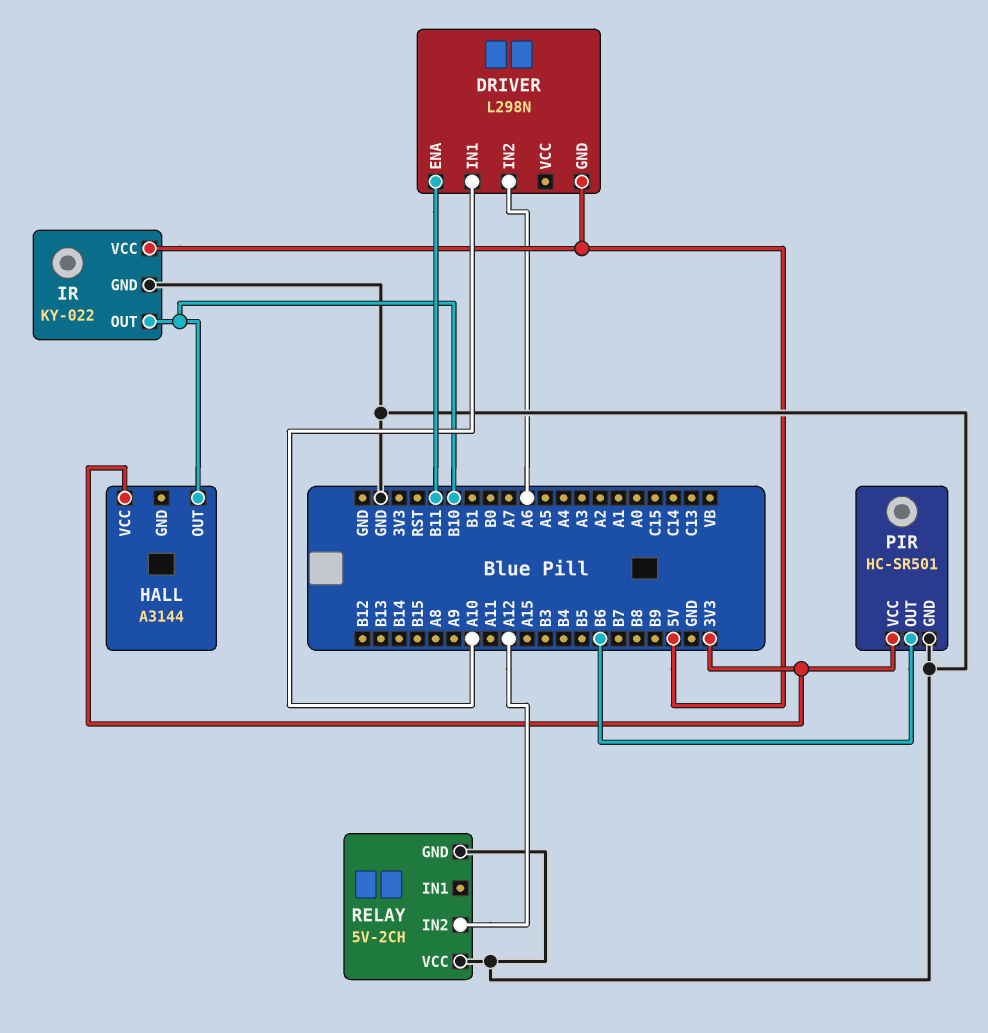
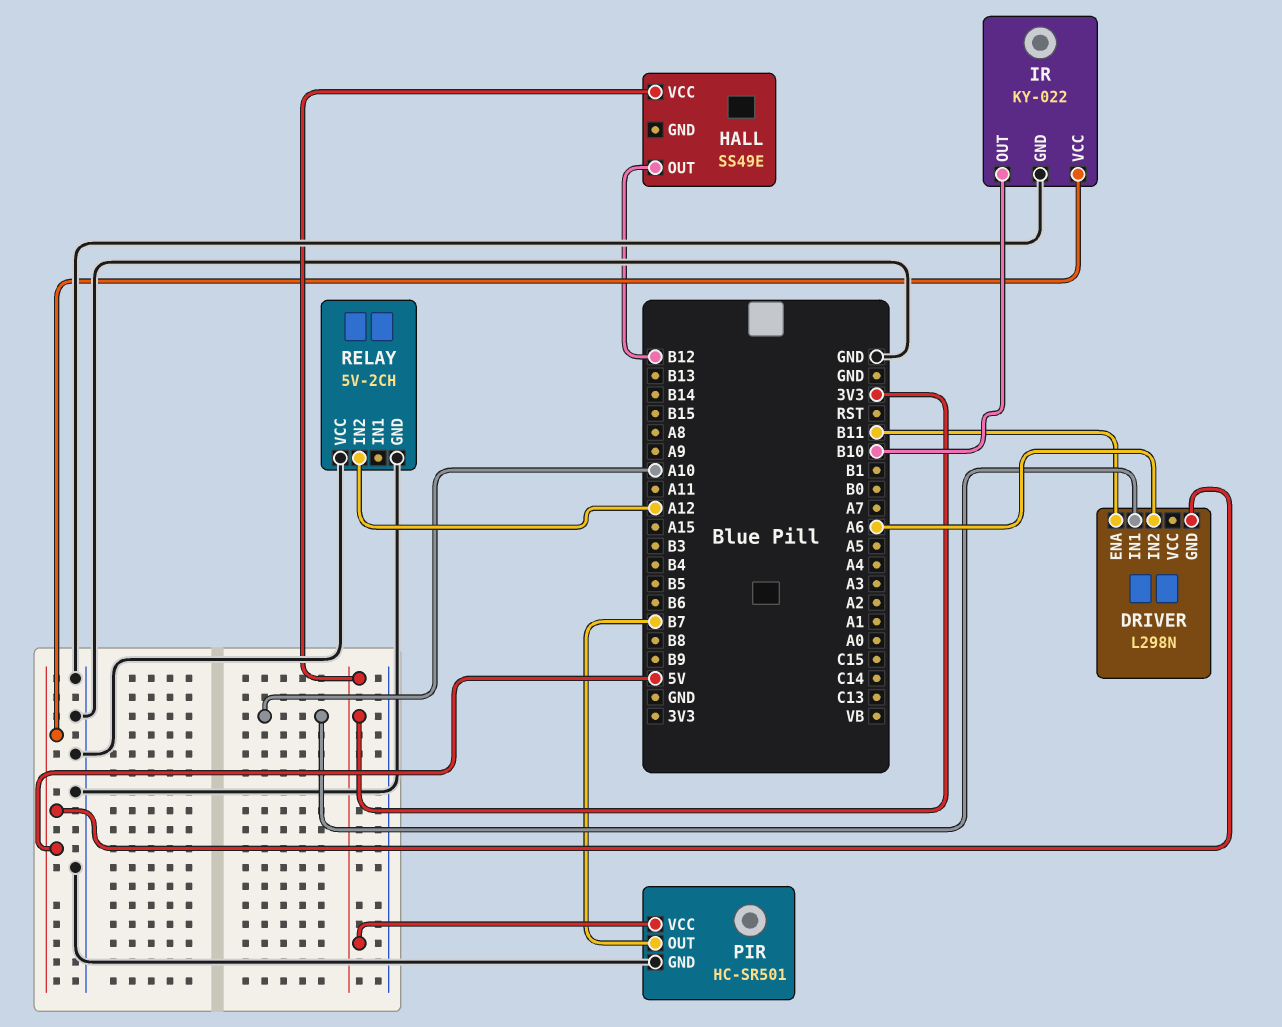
HALL: A3144 -> SS49E
HALL pin OUT: B10 -> B12
PIR pin OUT: B6 -> B7

